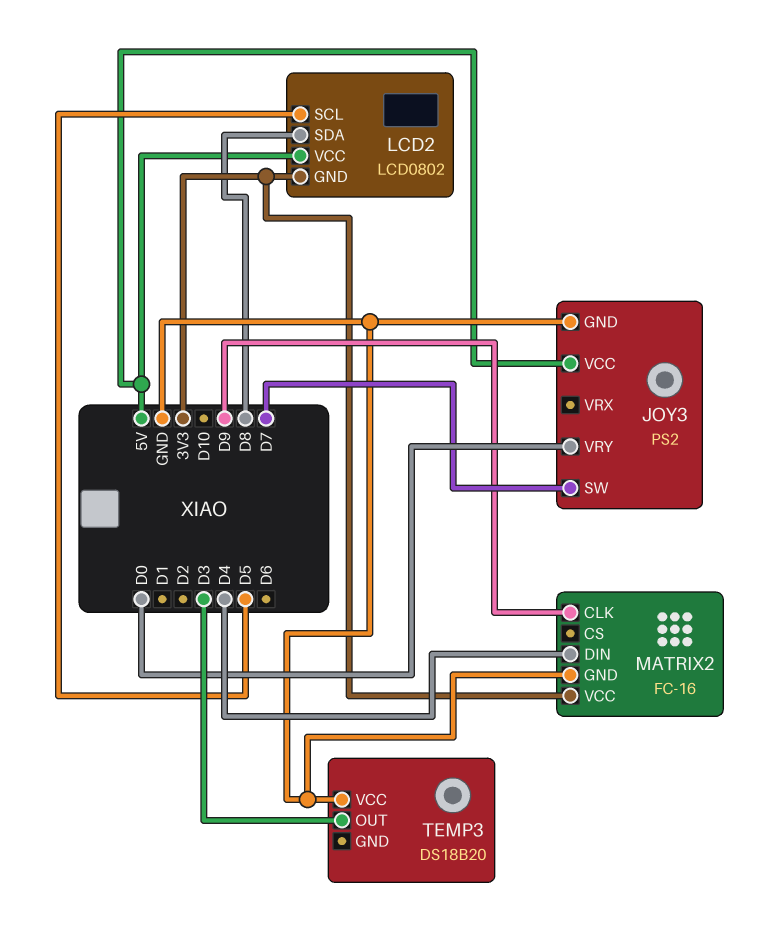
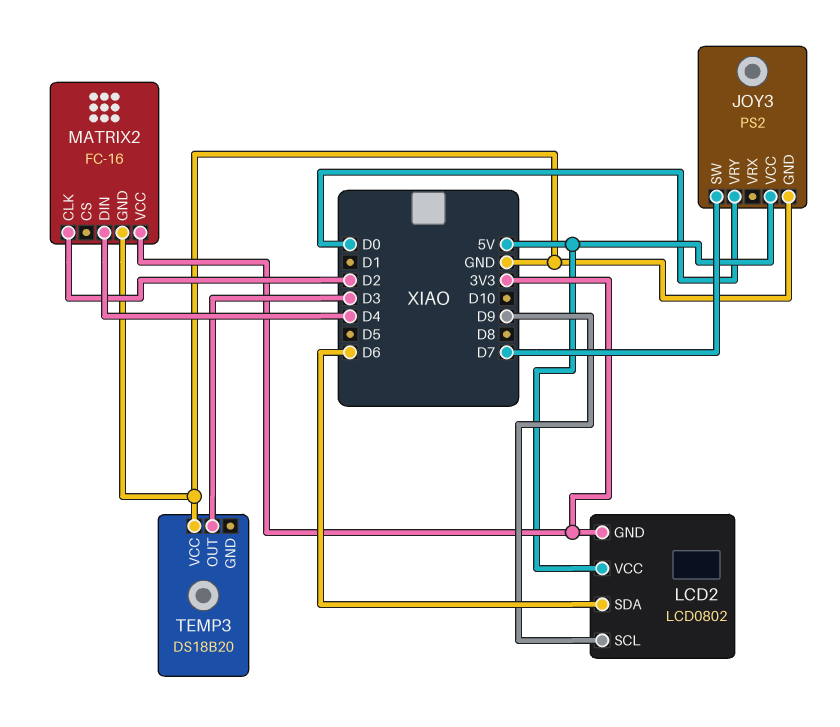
LCD2 pin SCL: D5 -> D9
LCD2 pin SDA: D8 -> D6
MATRIX2 pin CLK: D9 -> D2

